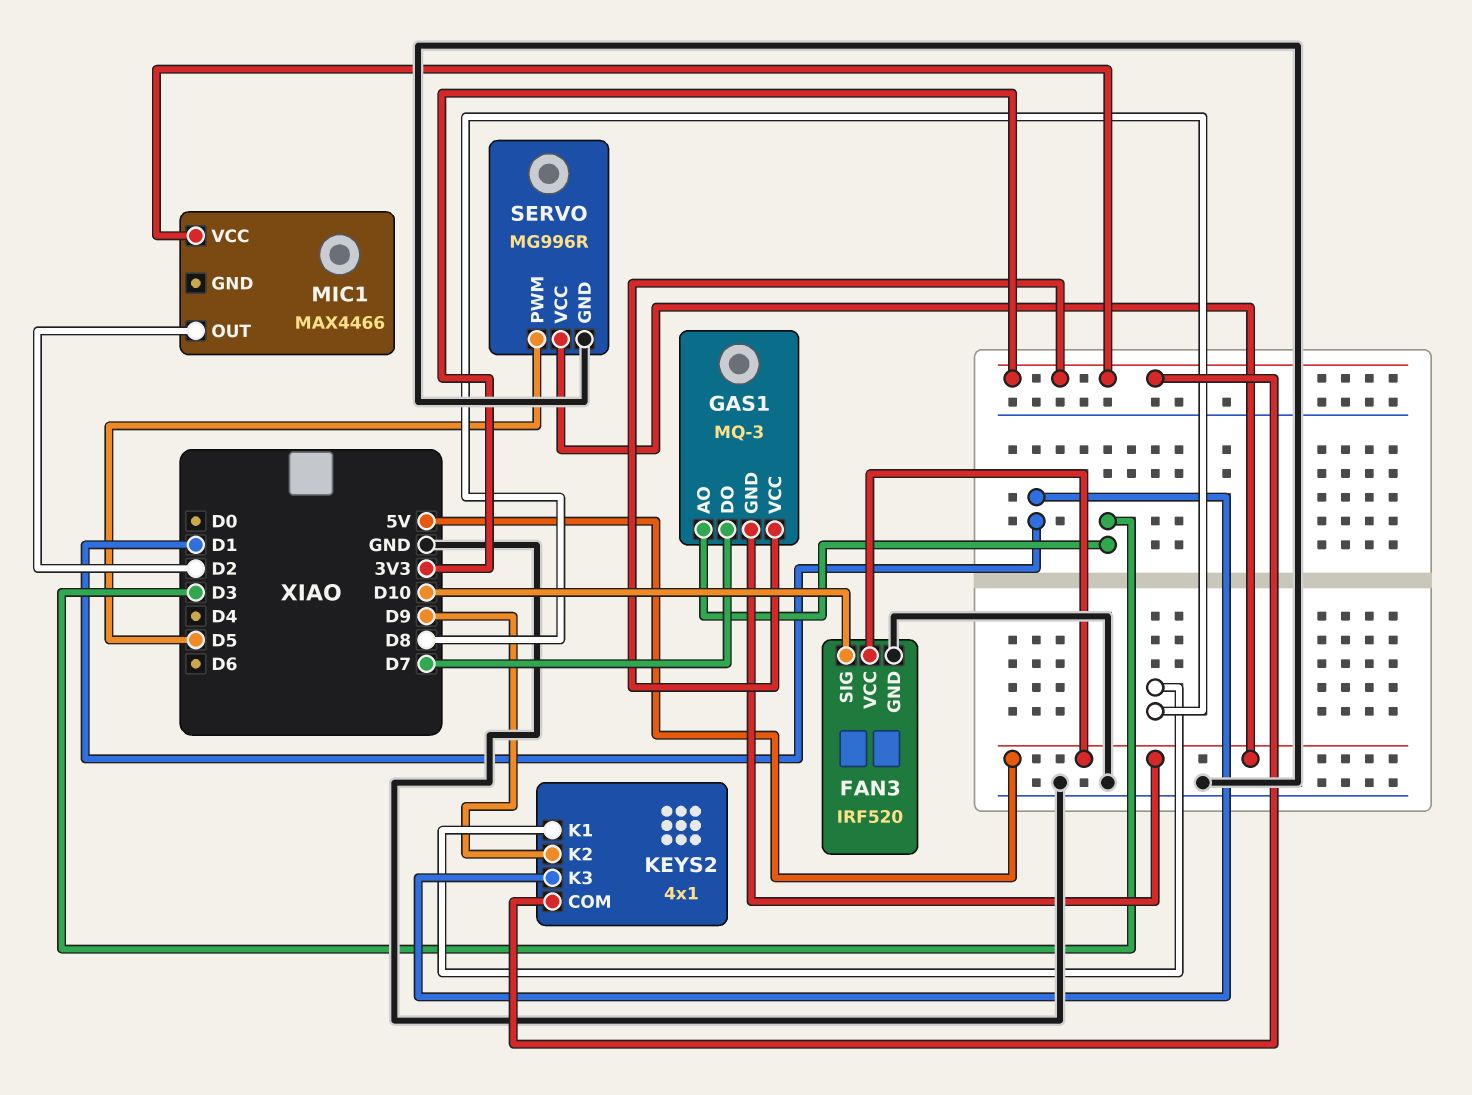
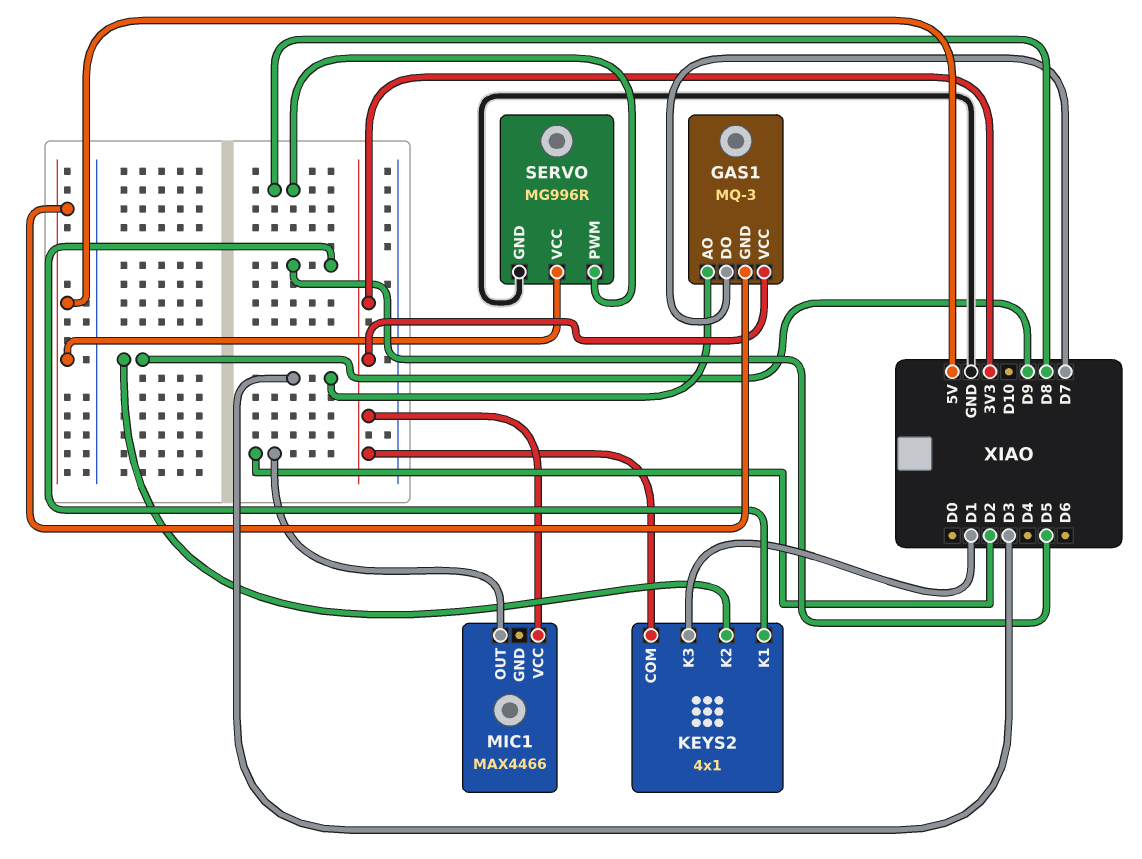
FAN3: IRF520 -> none
FAN3 pin GND: GND -> none
FAN3 pin SIG: D10 -> none
FAN3 pin VCC: 5V -> none
KEYS2 pin K1: D8 -> D5
SERVO pin PWM: D5 -> D8

